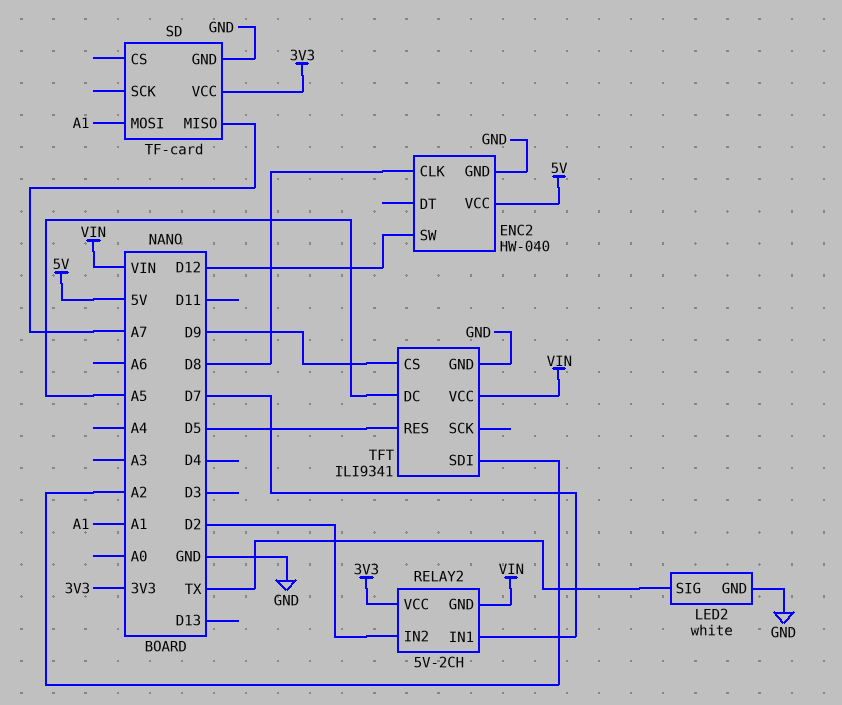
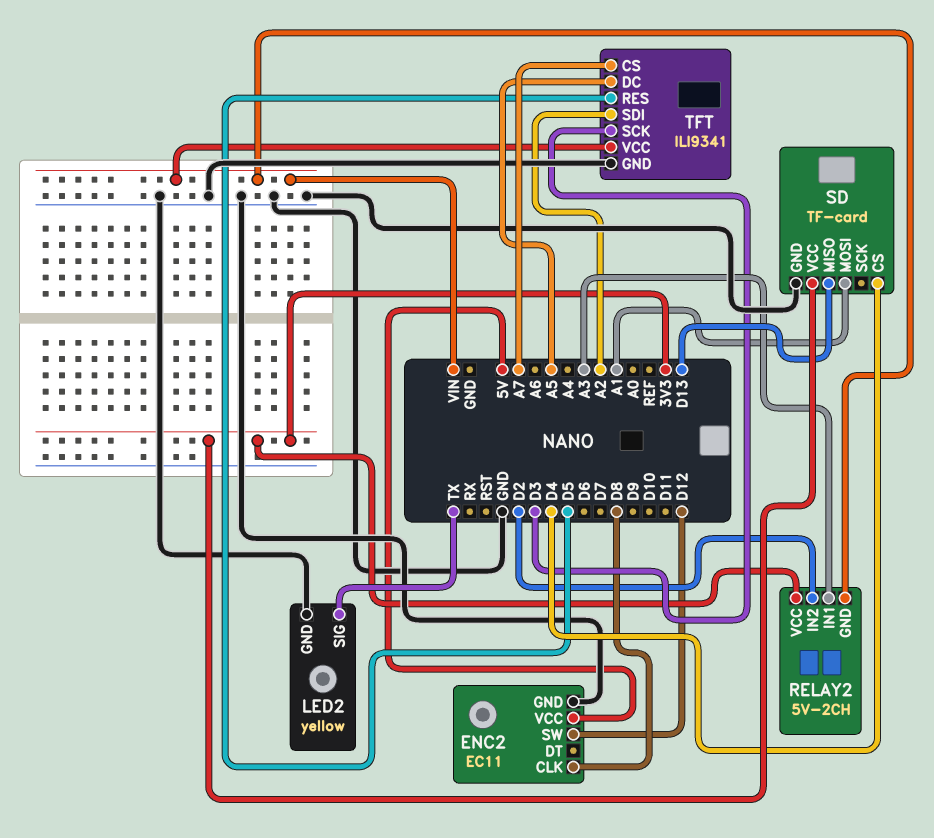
ENC2: HW-040 -> EC11
LED2: white -> yellow
RELAY2 pin IN1: D7 -> A3
SD pin CS: none -> D4
SD pin MISO: A7 -> D13
TFT pin CS: D9 -> A7
TFT pin SCK: none -> D3

